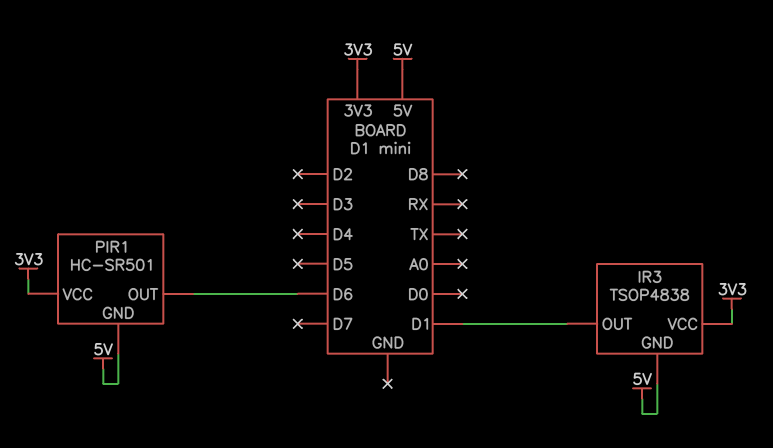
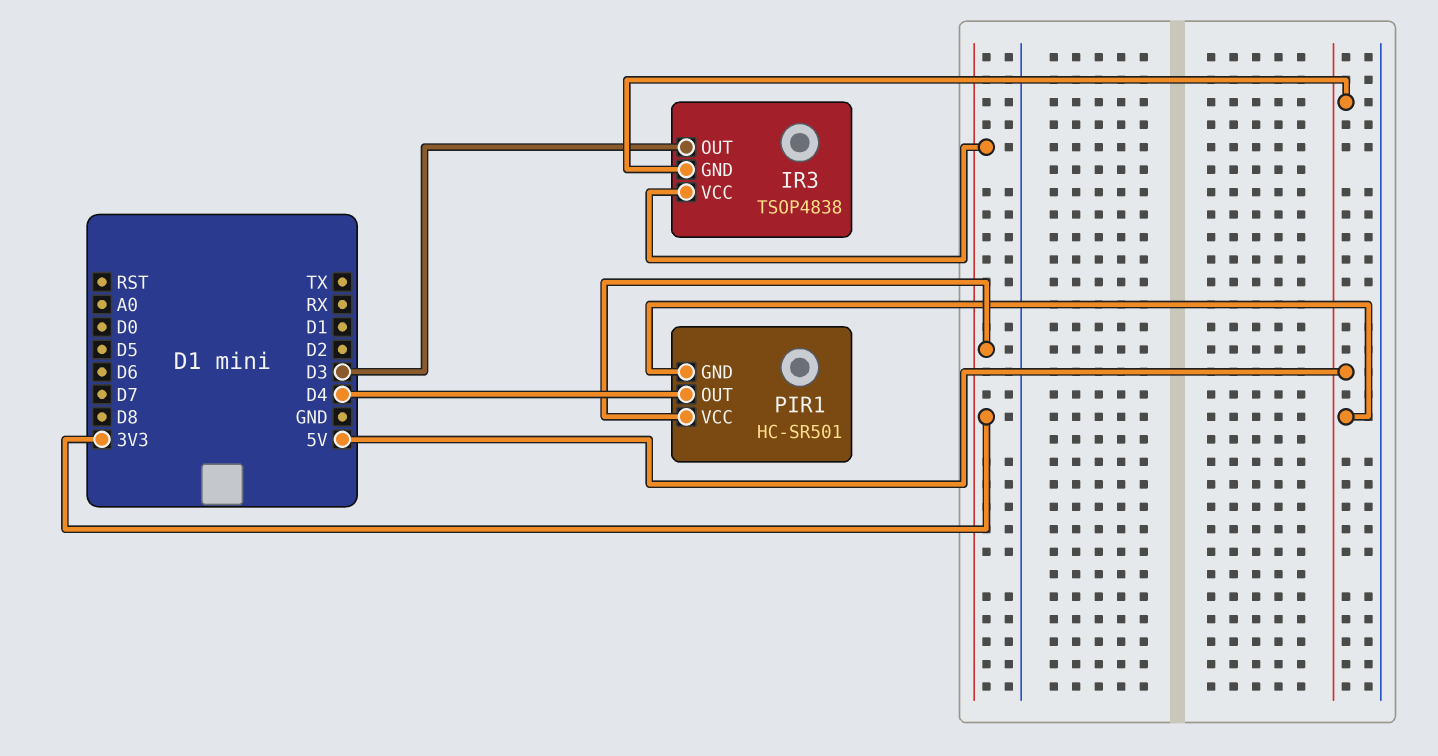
IR3 pin OUT: D1 -> D3
PIR1 pin OUT: D6 -> D4

